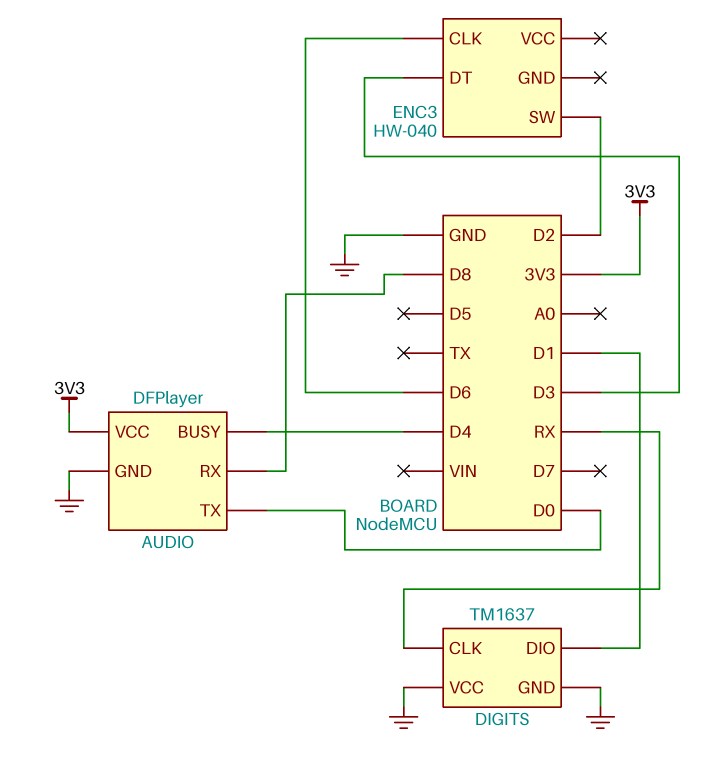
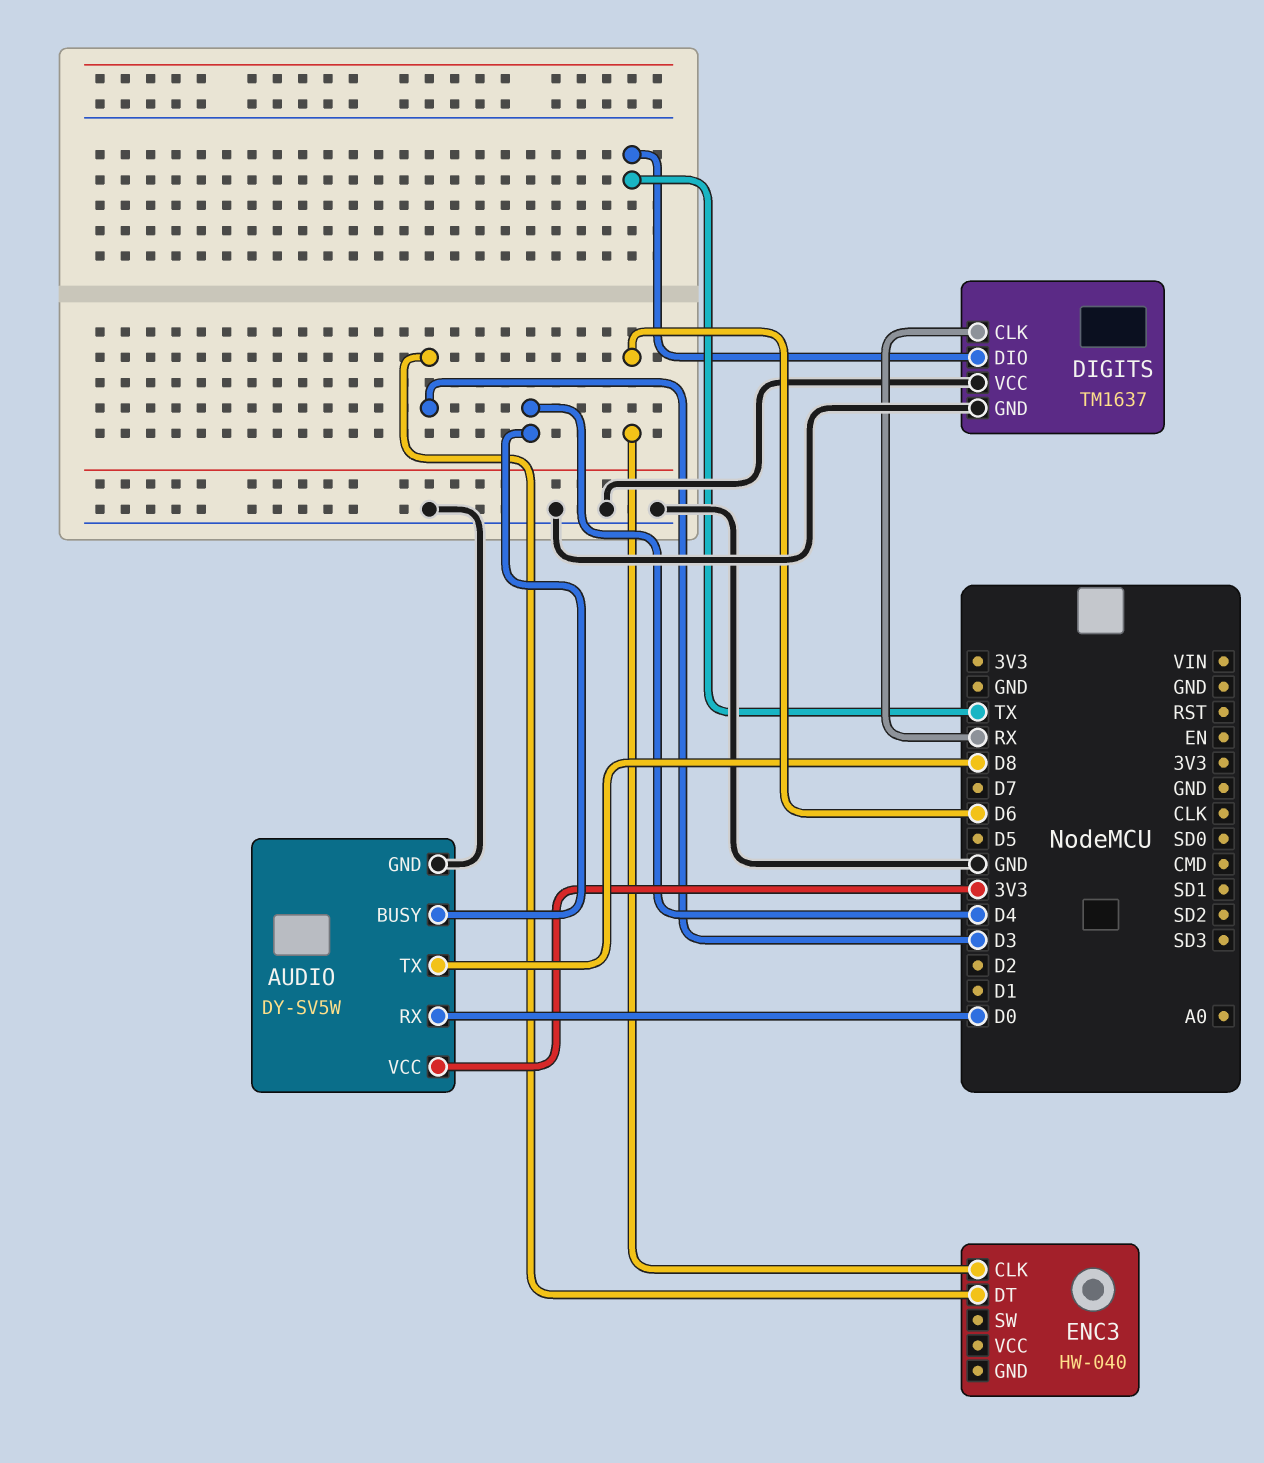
AUDIO: DFPlayer -> DY-SV5W
AUDIO pin RX: D8 -> D0
AUDIO pin TX: D0 -> D8
DIGITS pin DIO: D1 -> TX
ENC3 pin SW: D2 -> none

